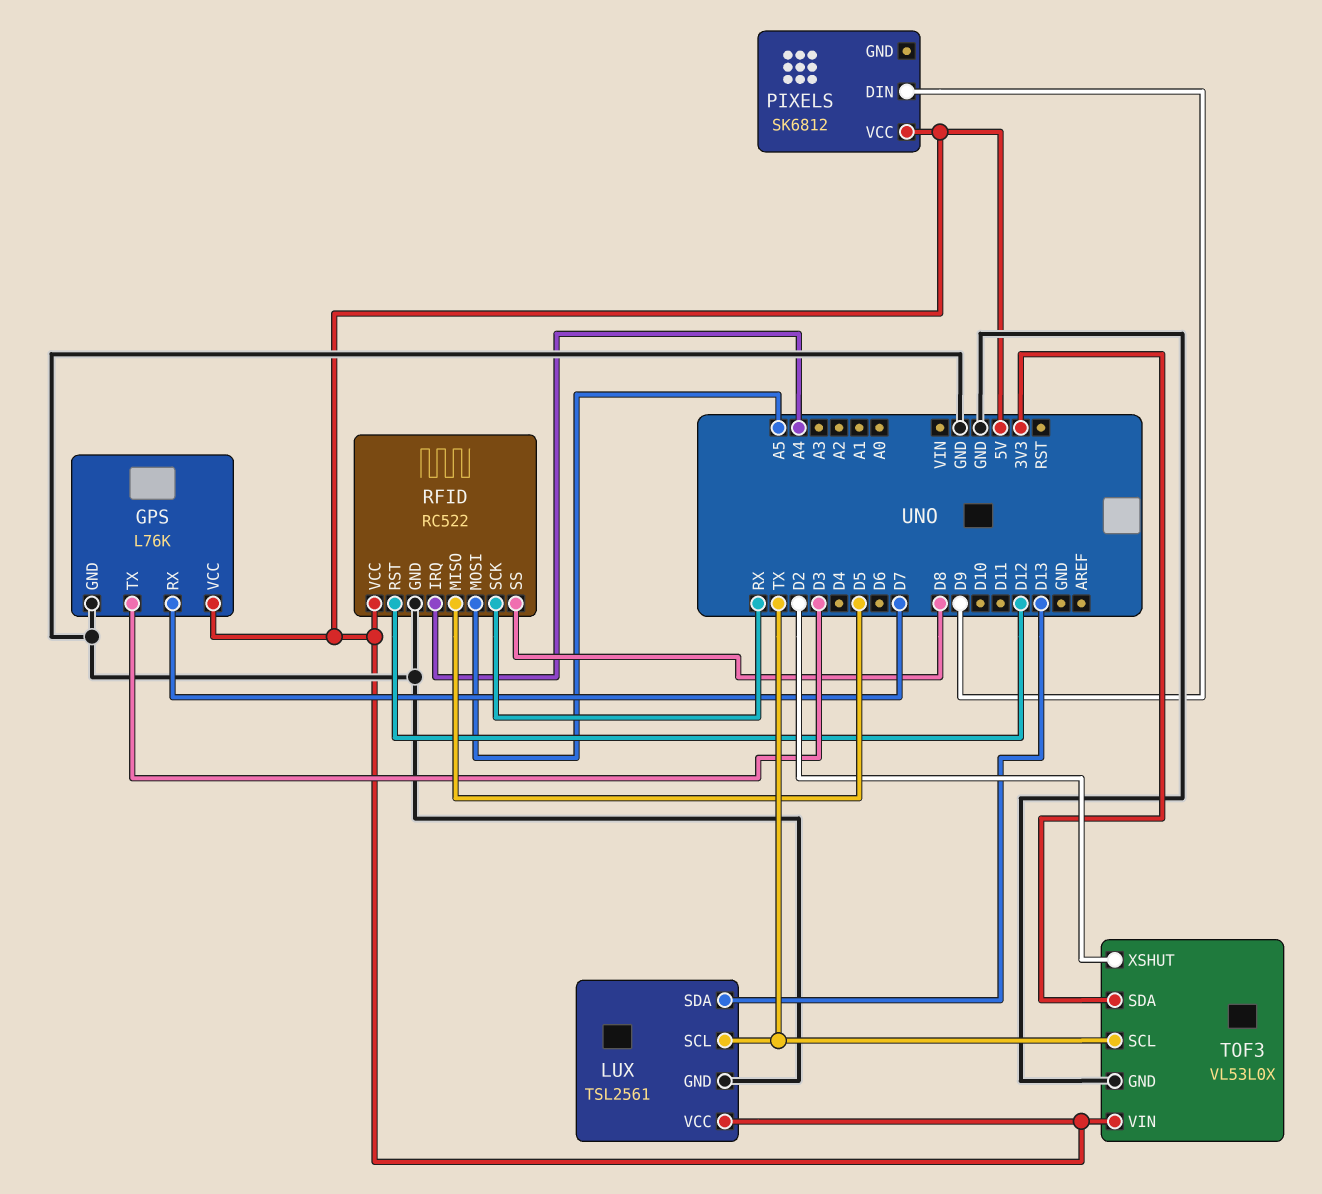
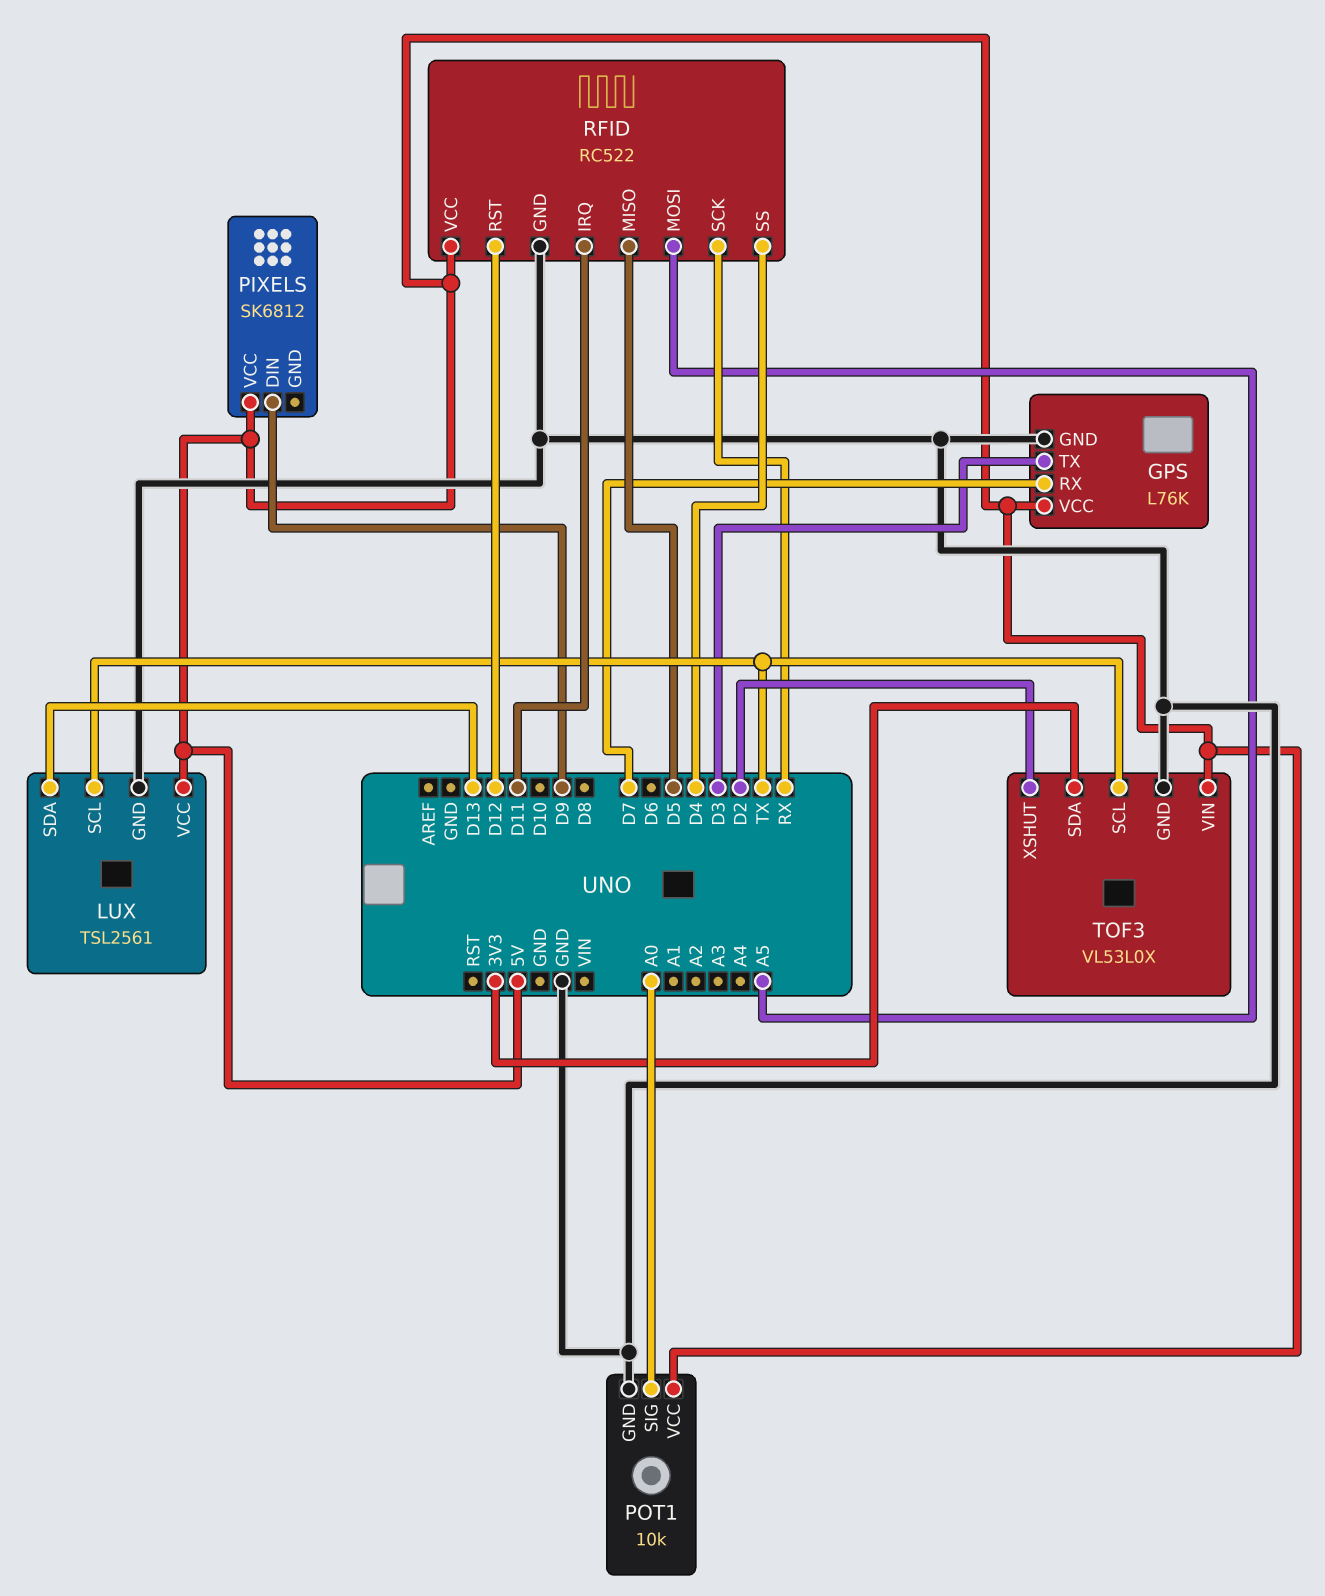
POT1: none -> 10k
POT1 pin GND: none -> GND
POT1 pin SIG: none -> A0
POT1 pin VCC: none -> 5V
RFID pin IRQ: A4 -> D11
RFID pin SS: D8 -> D4

